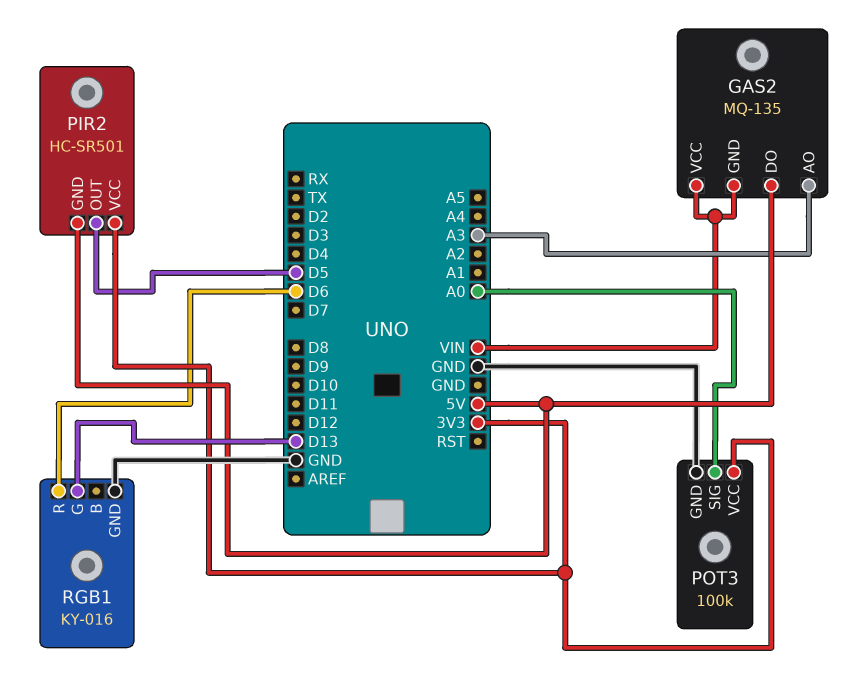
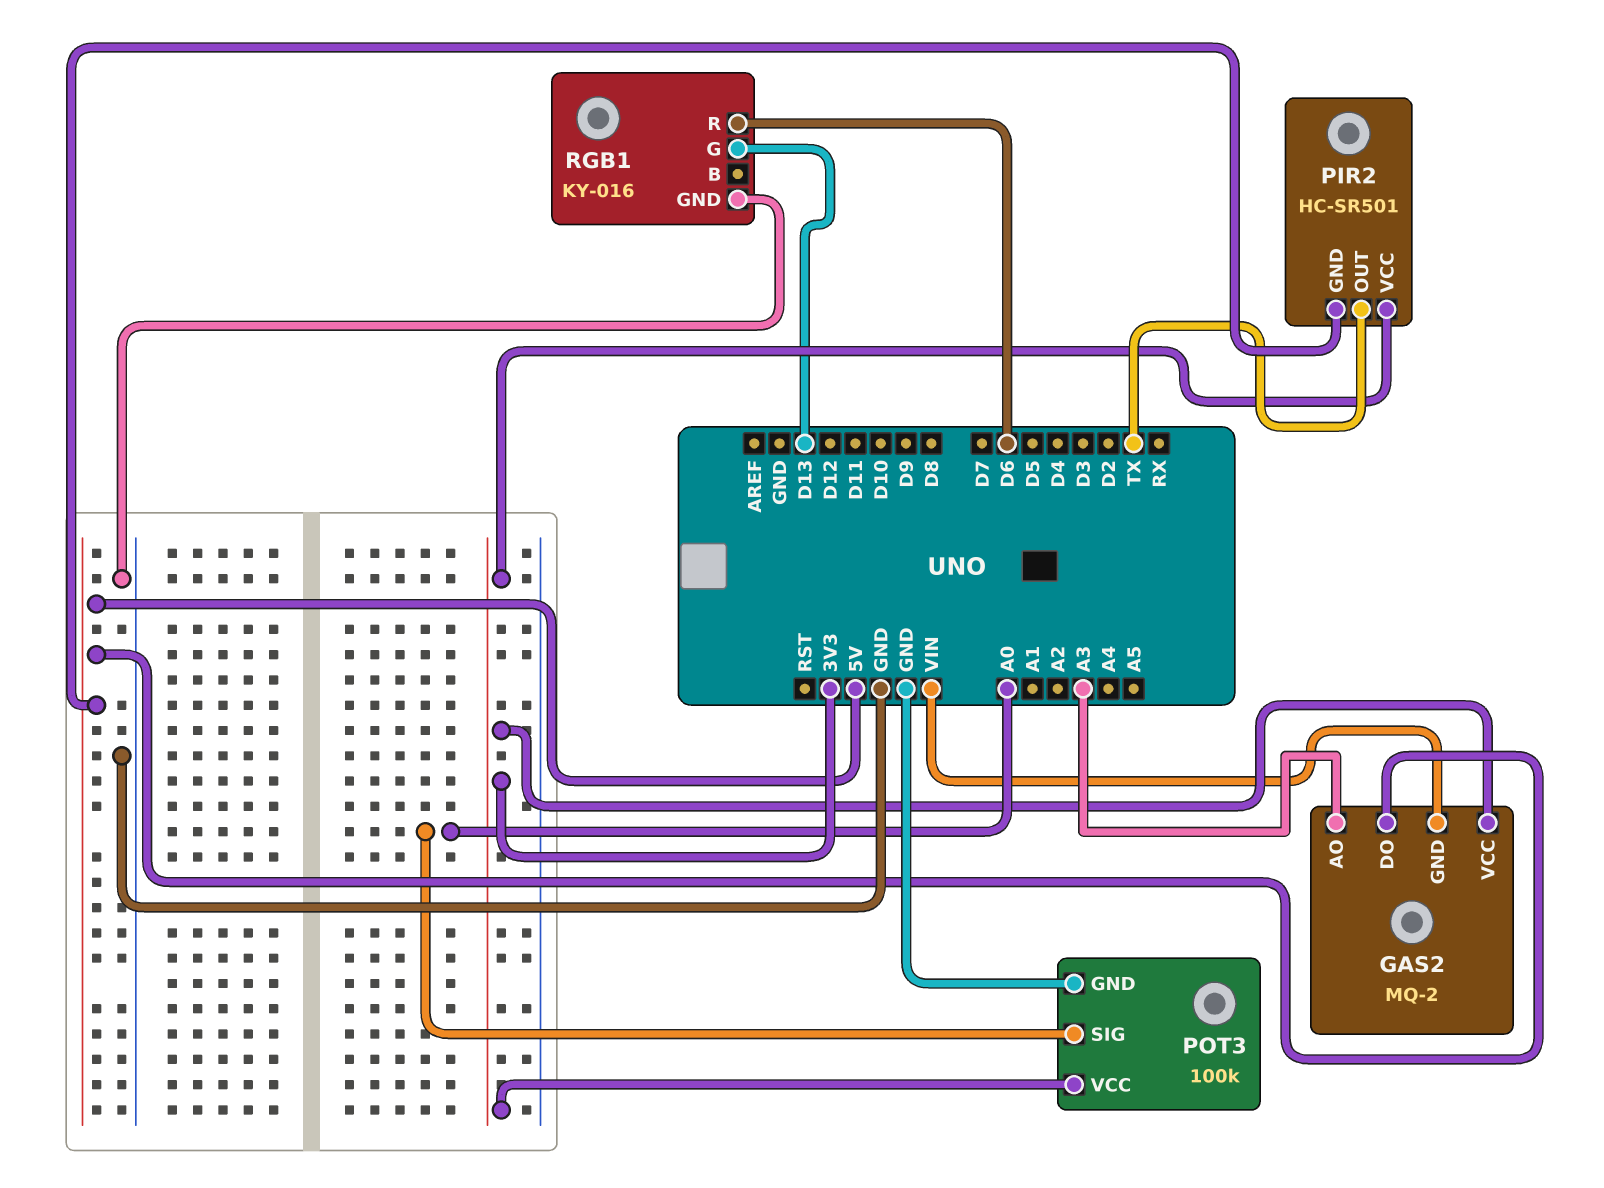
GAS2: MQ-135 -> MQ-2
GAS2 pin VCC: VIN -> 3V3
PIR2 pin OUT: D5 -> TX

